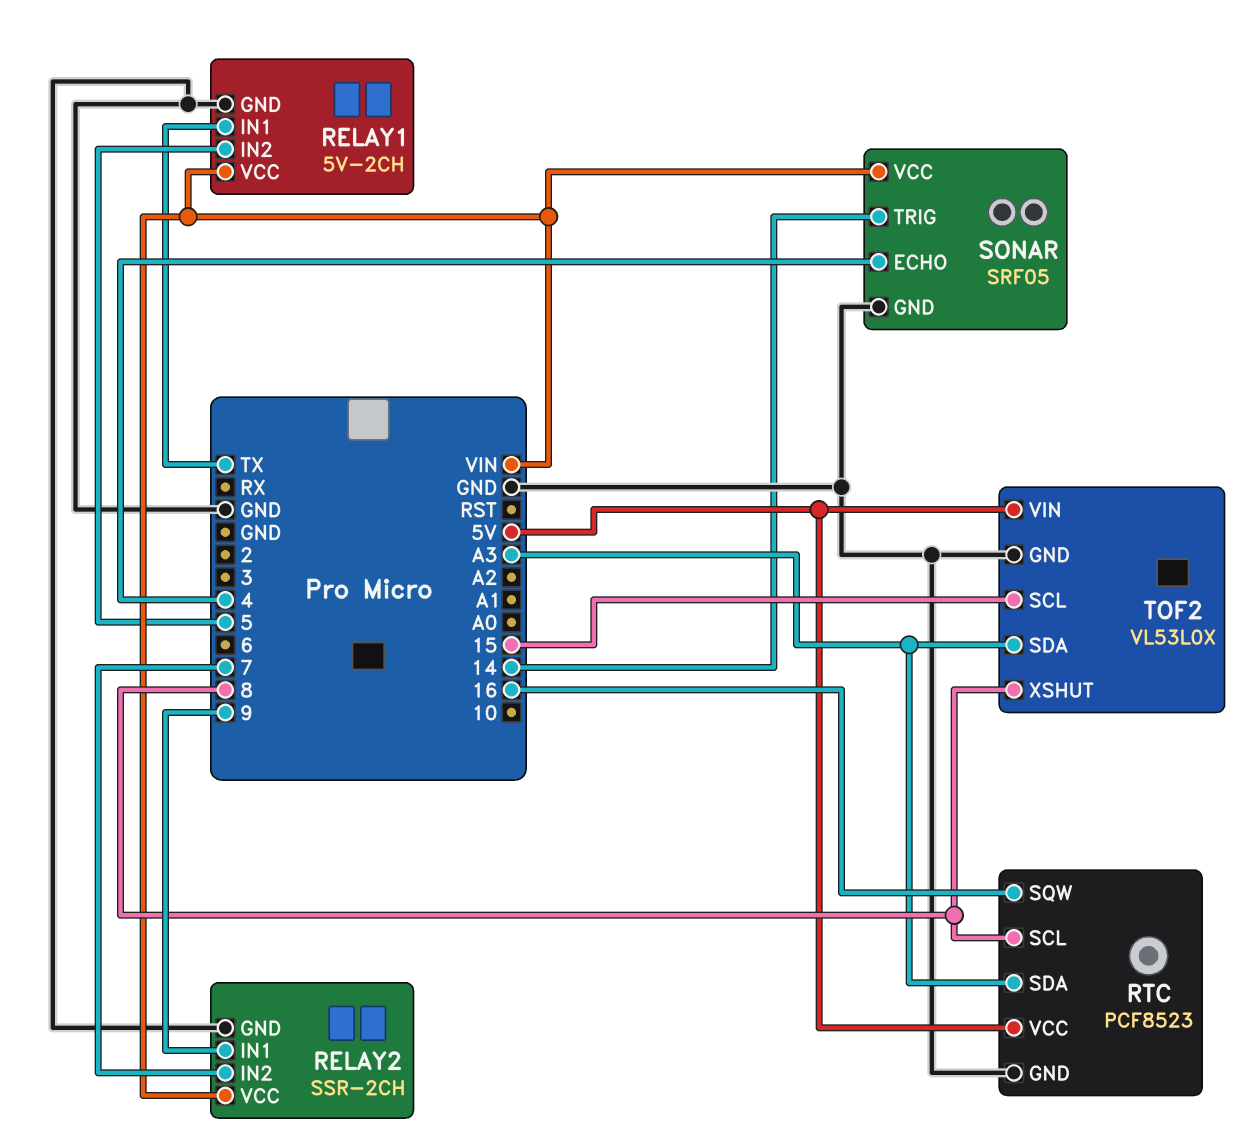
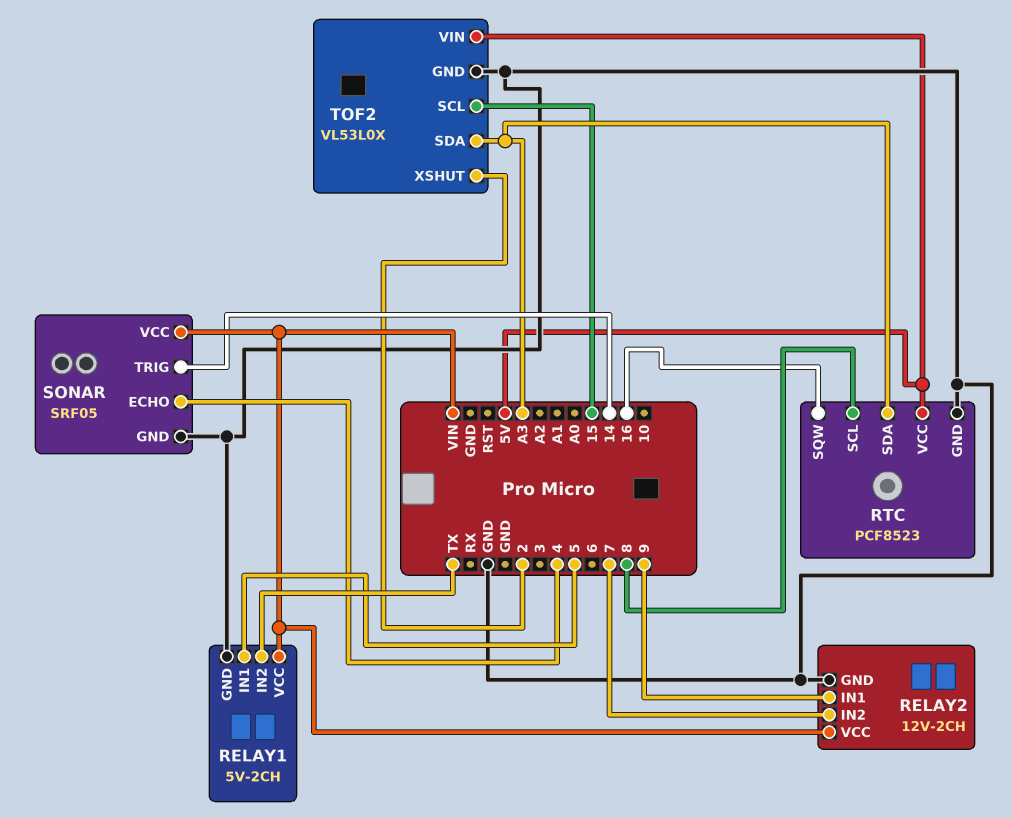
RELAY1 pin IN1: TX -> 5
RELAY1 pin IN2: 5 -> TX
RELAY2: SSR-2CH -> 12V-2CH
TOF2 pin XSHUT: 8 -> 2

